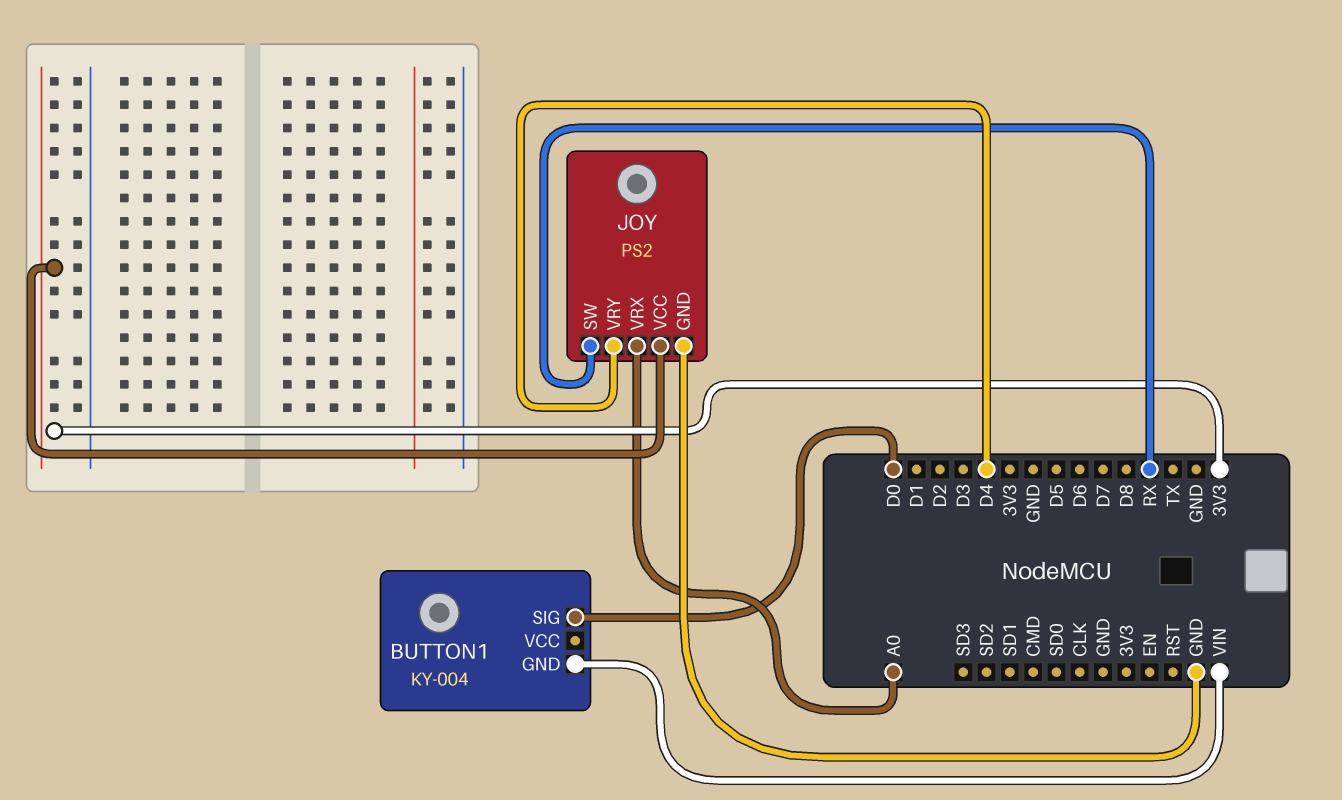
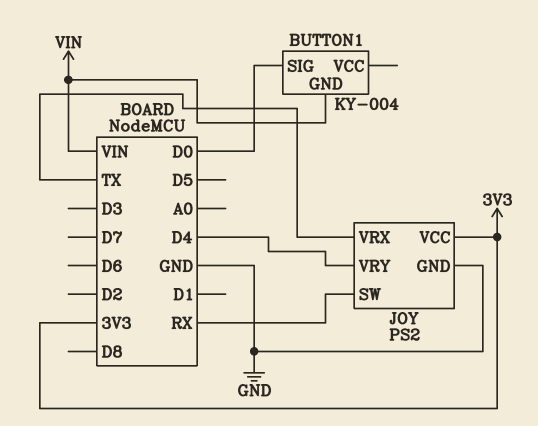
JOY pin VRX: A0 -> TX

